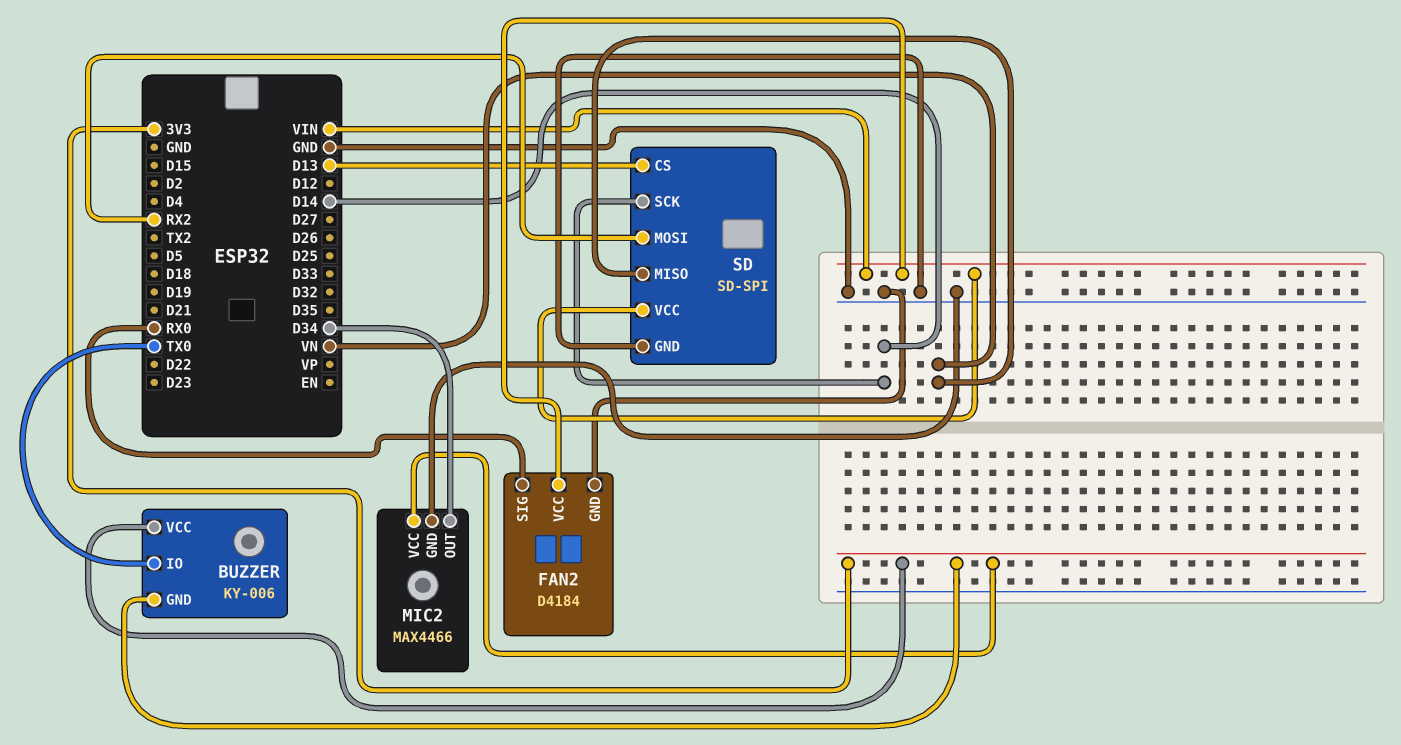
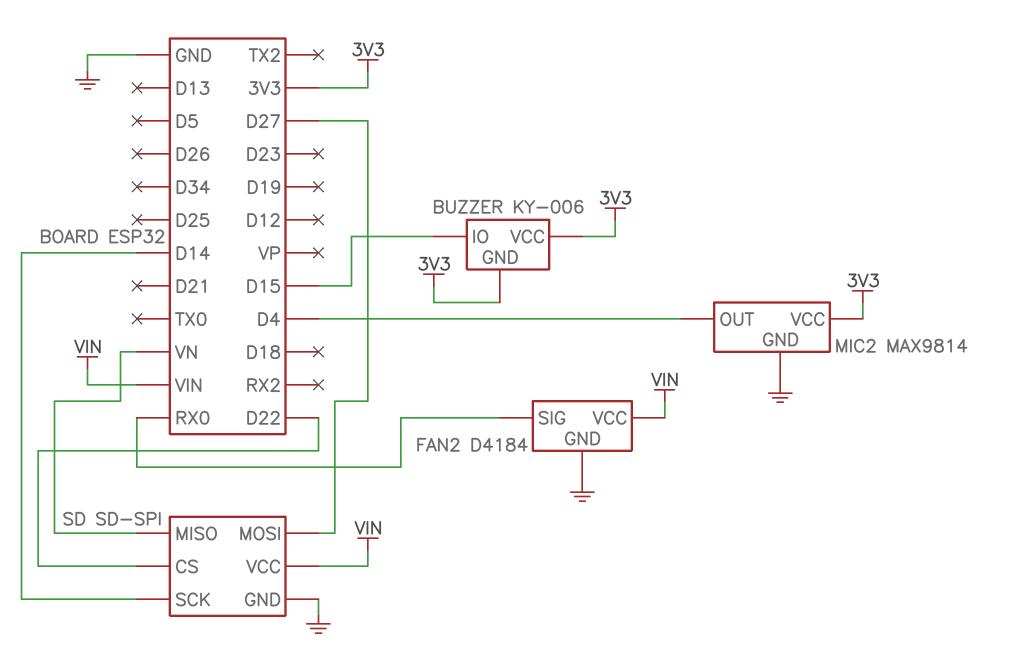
BUZZER pin IO: TX0 -> D15
MIC2: MAX4466 -> MAX9814
MIC2 pin OUT: D34 -> D4
SD pin CS: D13 -> D22
SD pin MOSI: RX2 -> D27

